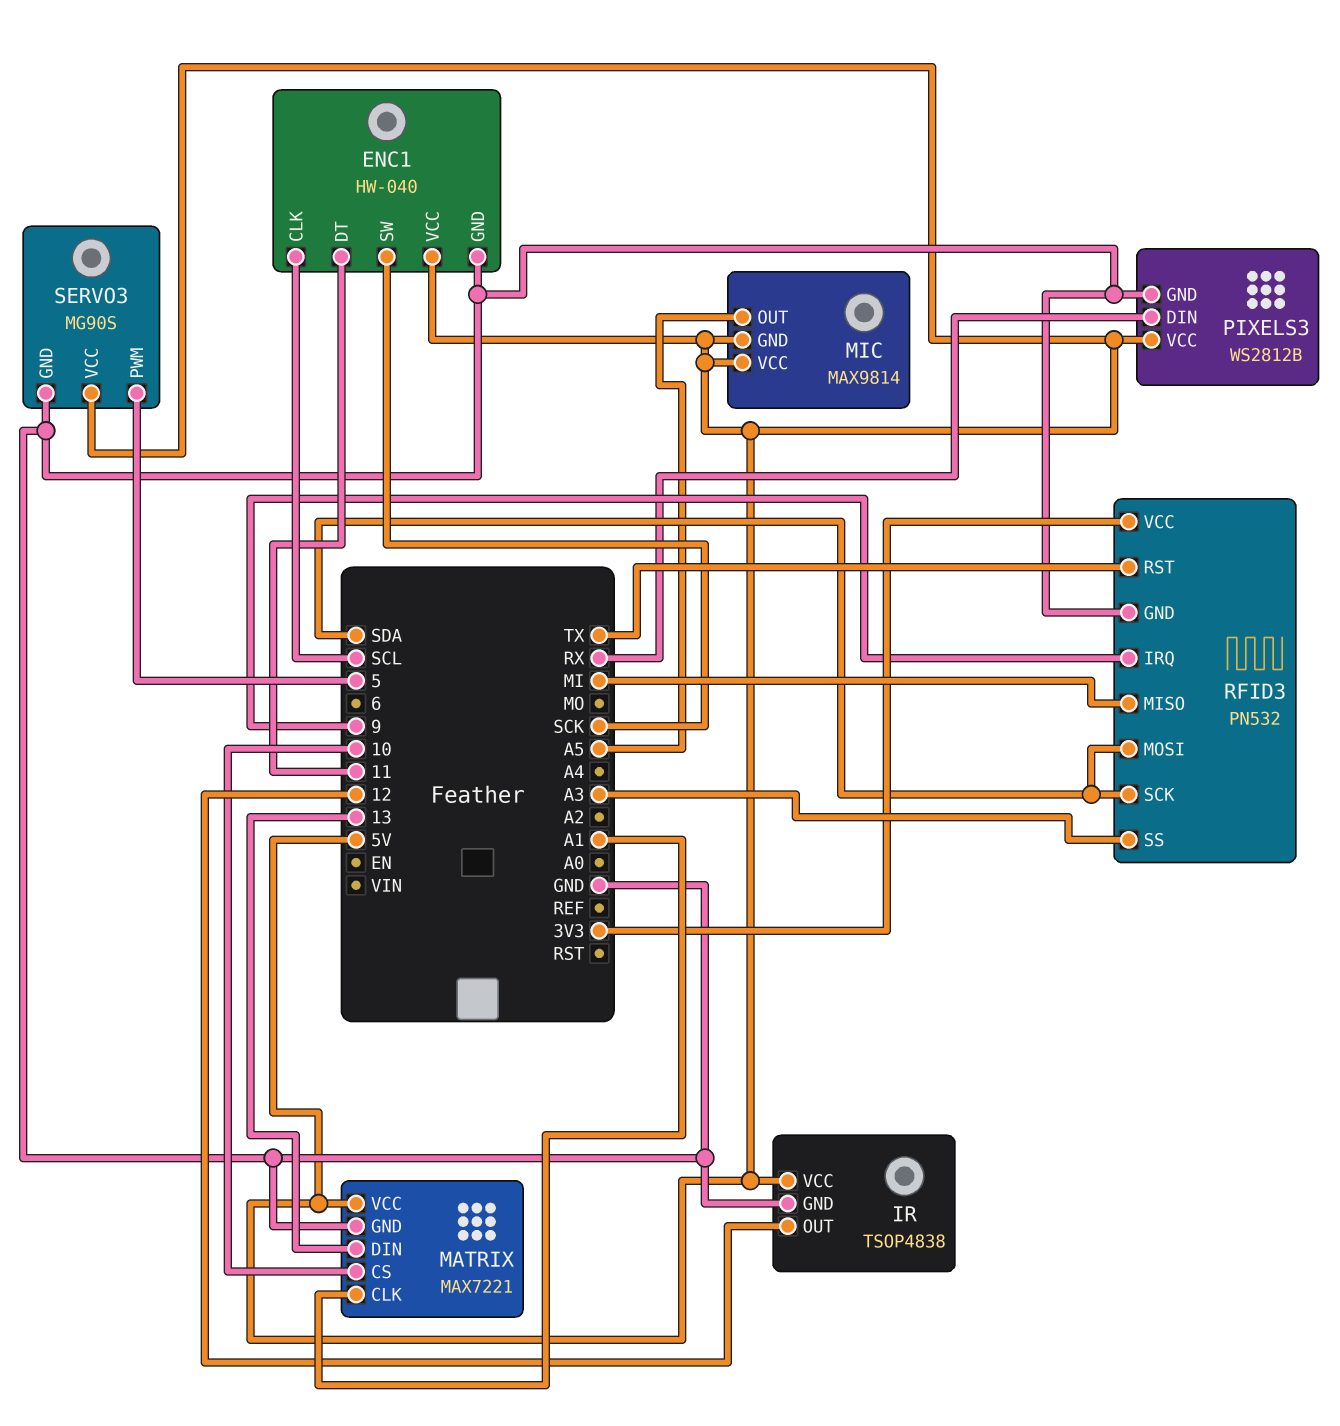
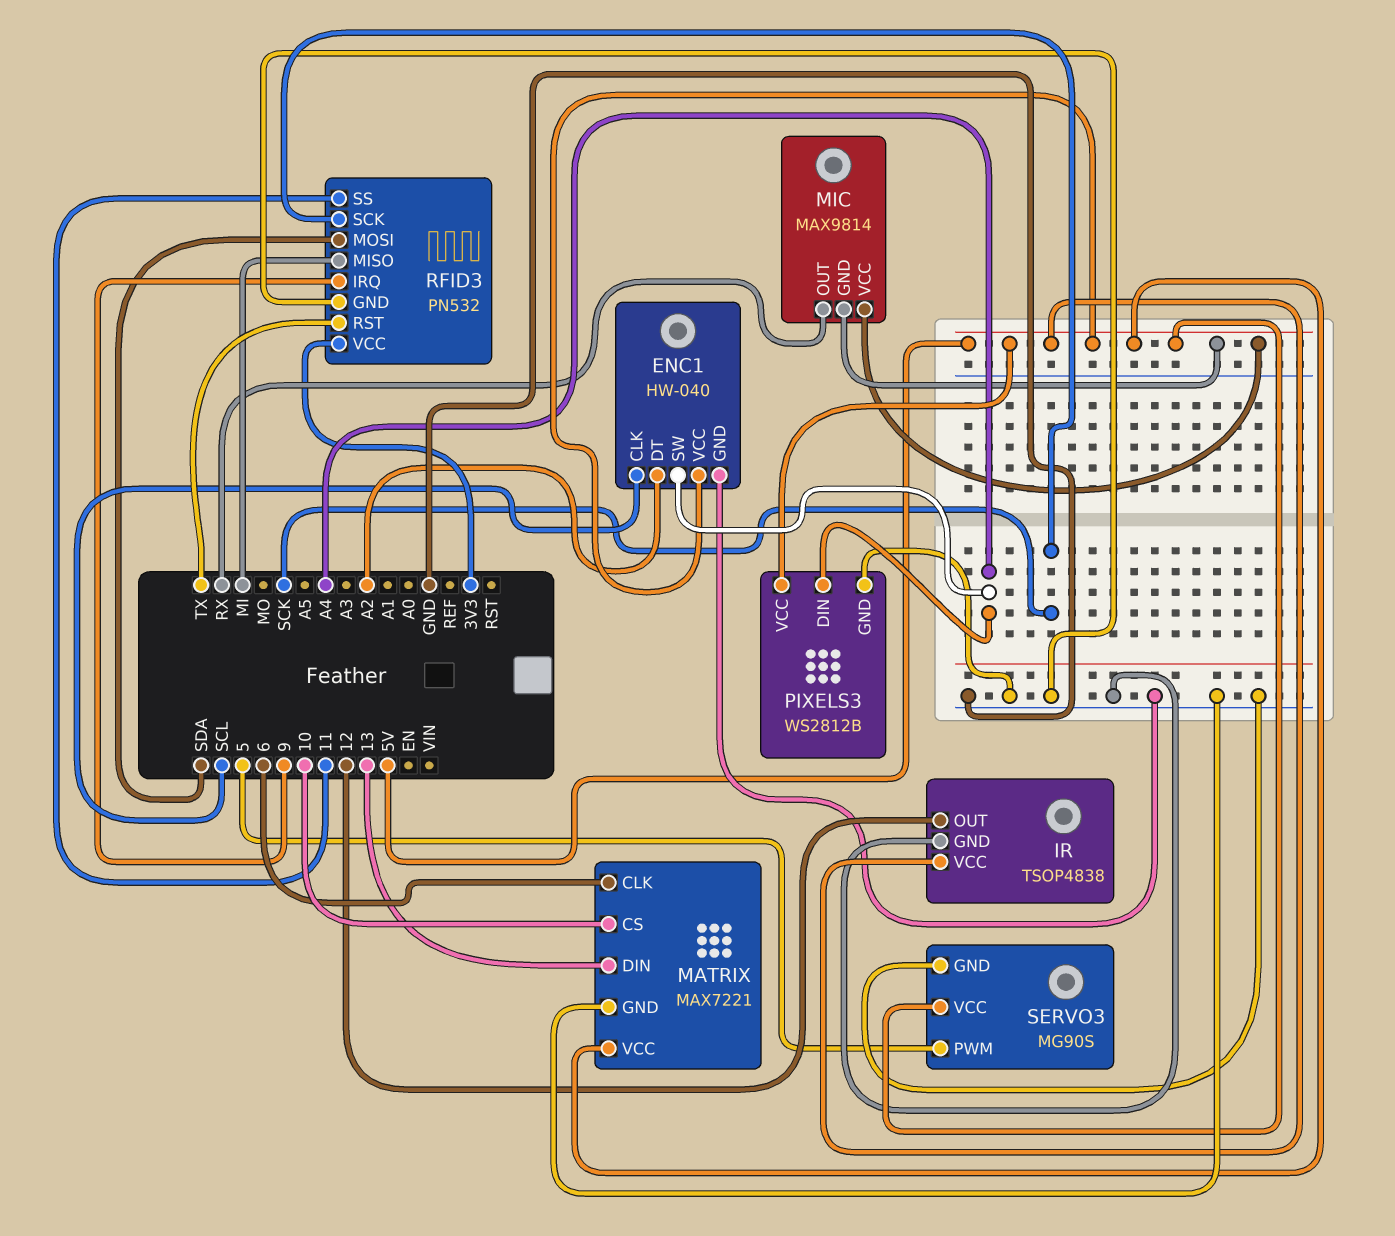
ENC1 pin DT: 11 -> A2
ENC1 pin SW: SCK -> A4
MATRIX pin CLK: A1 -> 6
MIC pin OUT: A5 -> RX
PIXELS3 pin DIN: RX -> A4
RFID3 pin SCK: SDA -> SCK
RFID3 pin SS: A3 -> 11

